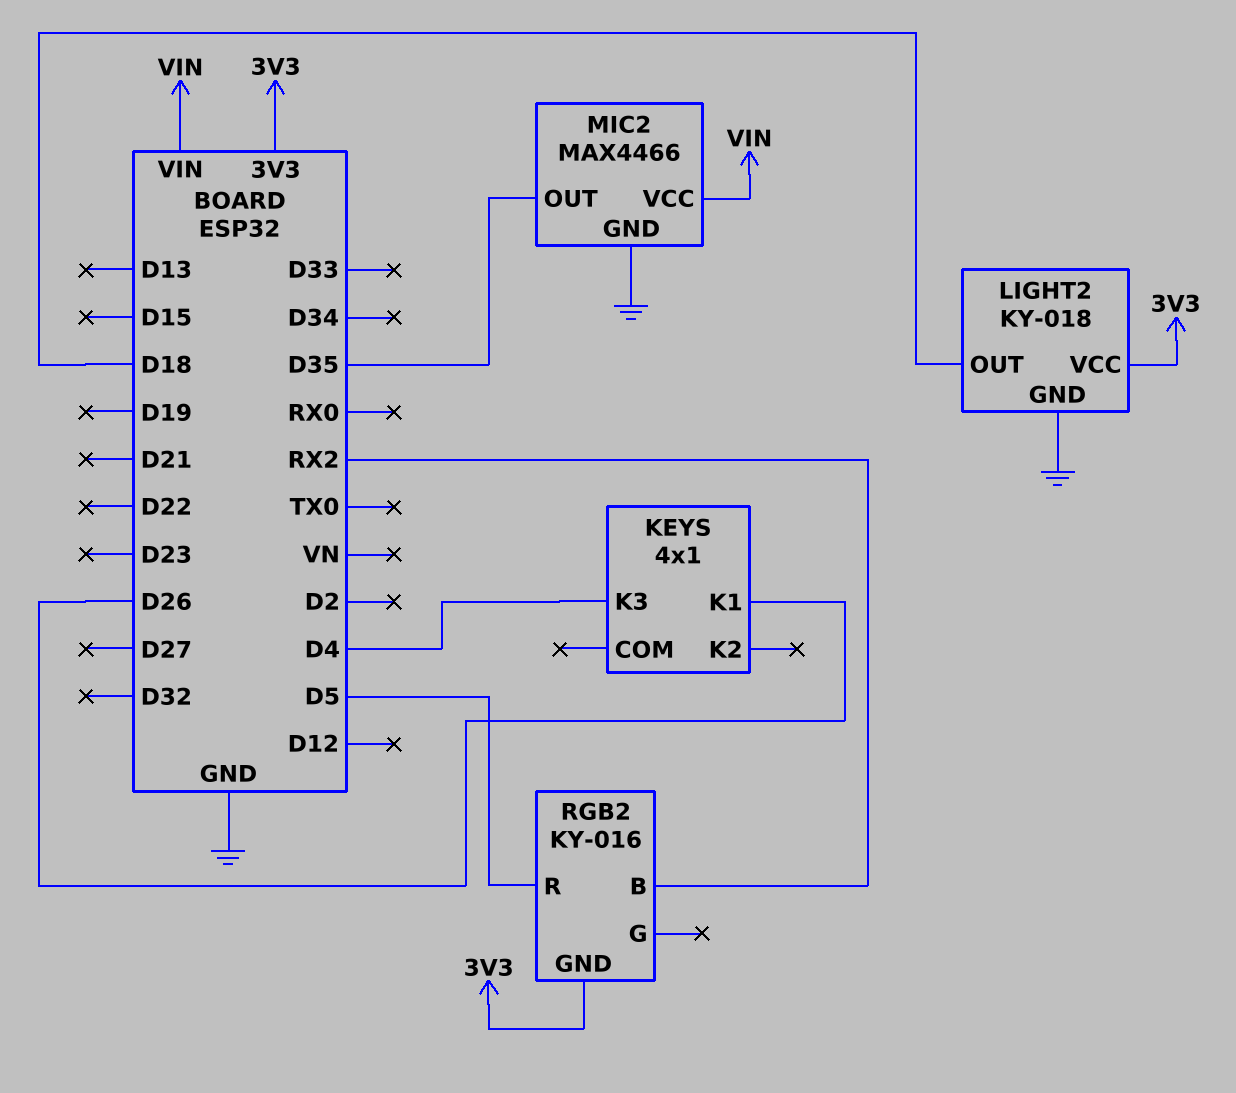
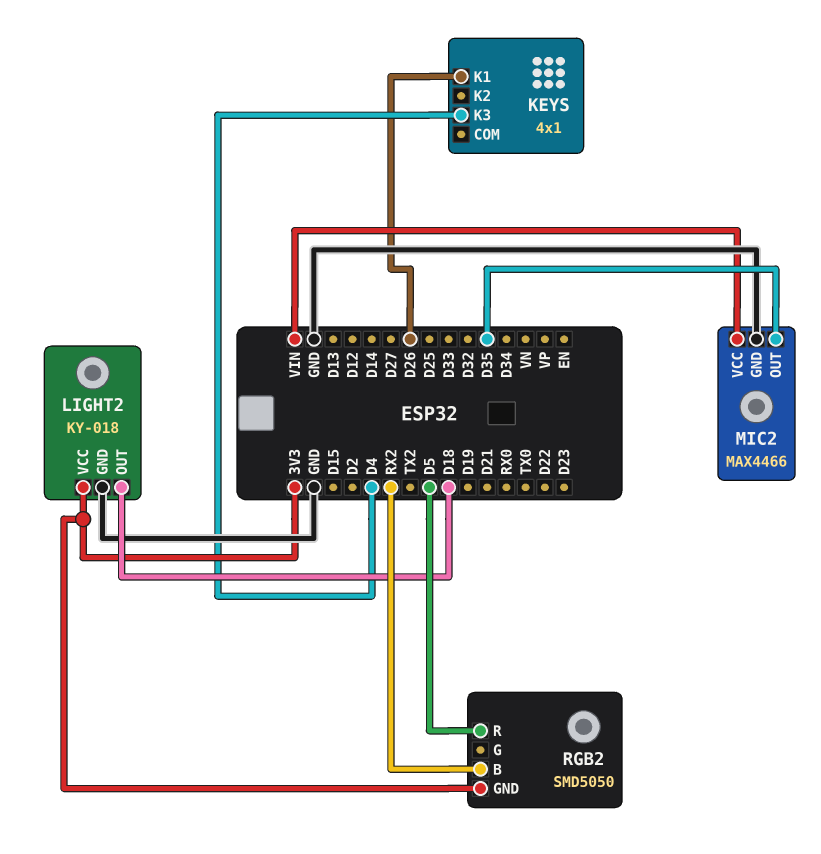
RGB2: KY-016 -> SMD5050

